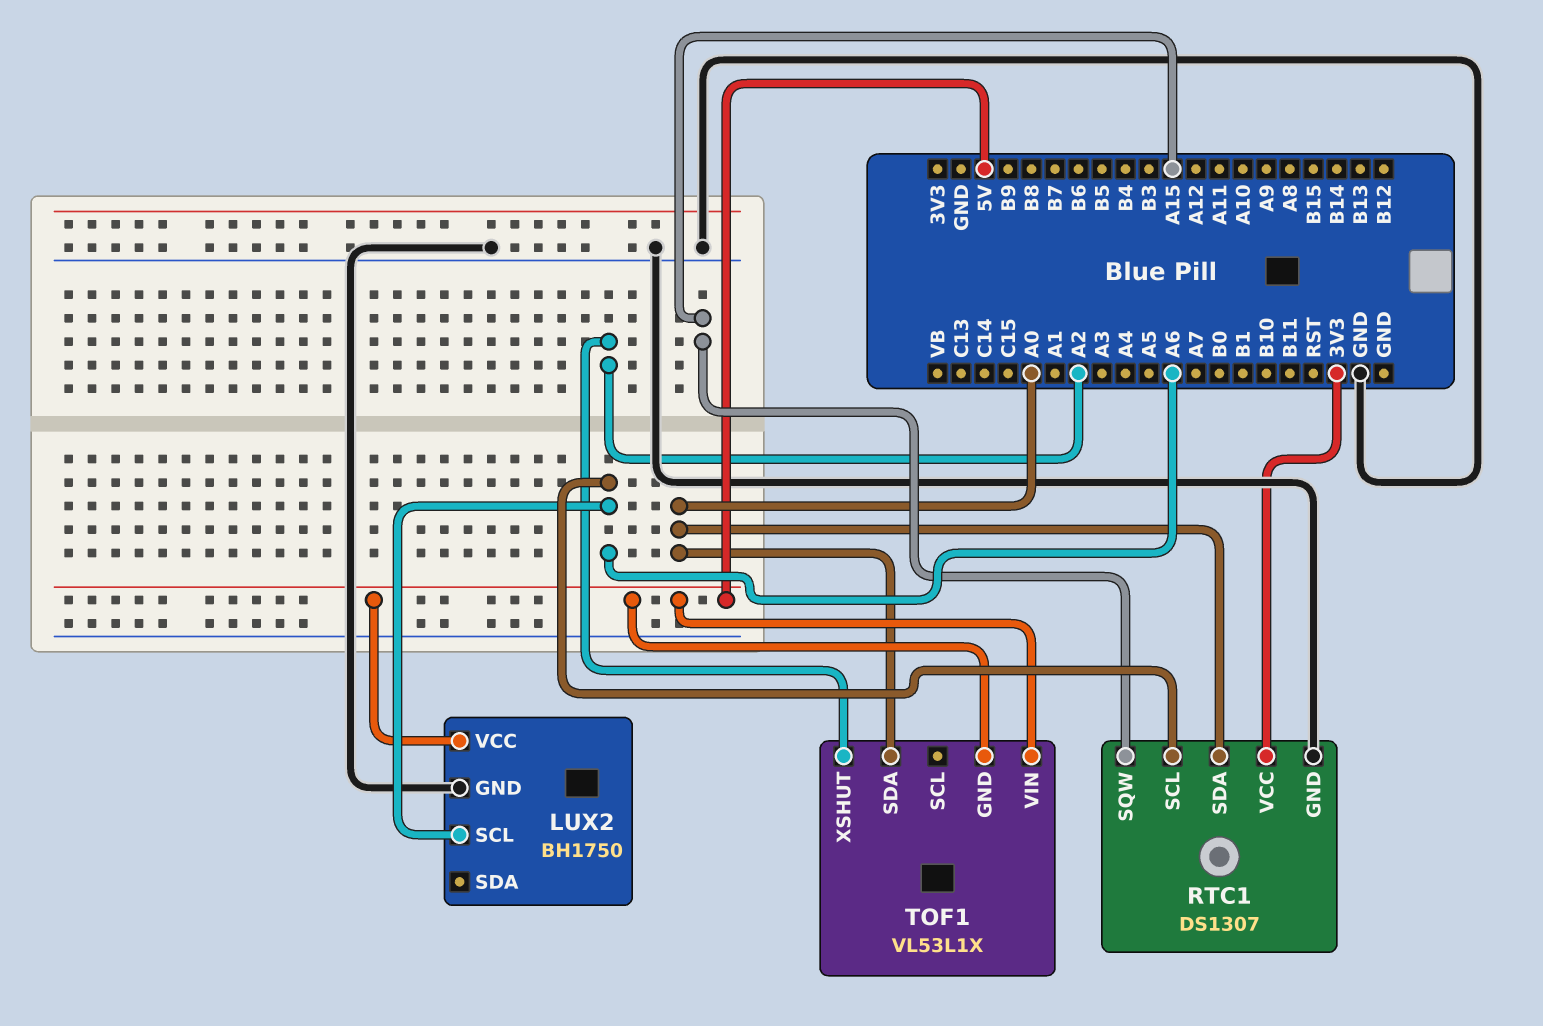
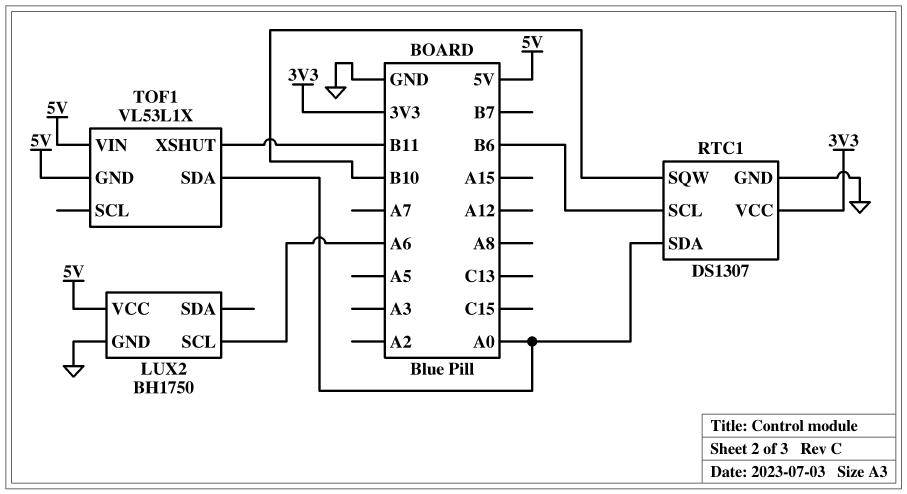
RTC1 pin SCL: A6 -> B6
RTC1 pin SQW: A15 -> B10
TOF1 pin XSHUT: A2 -> B11

